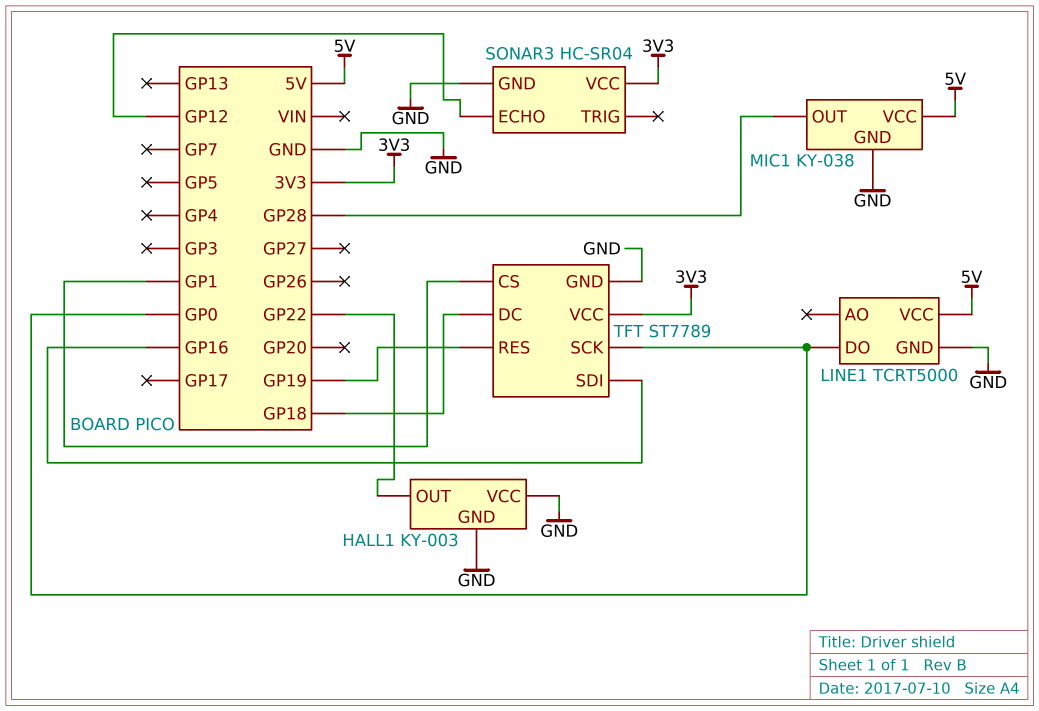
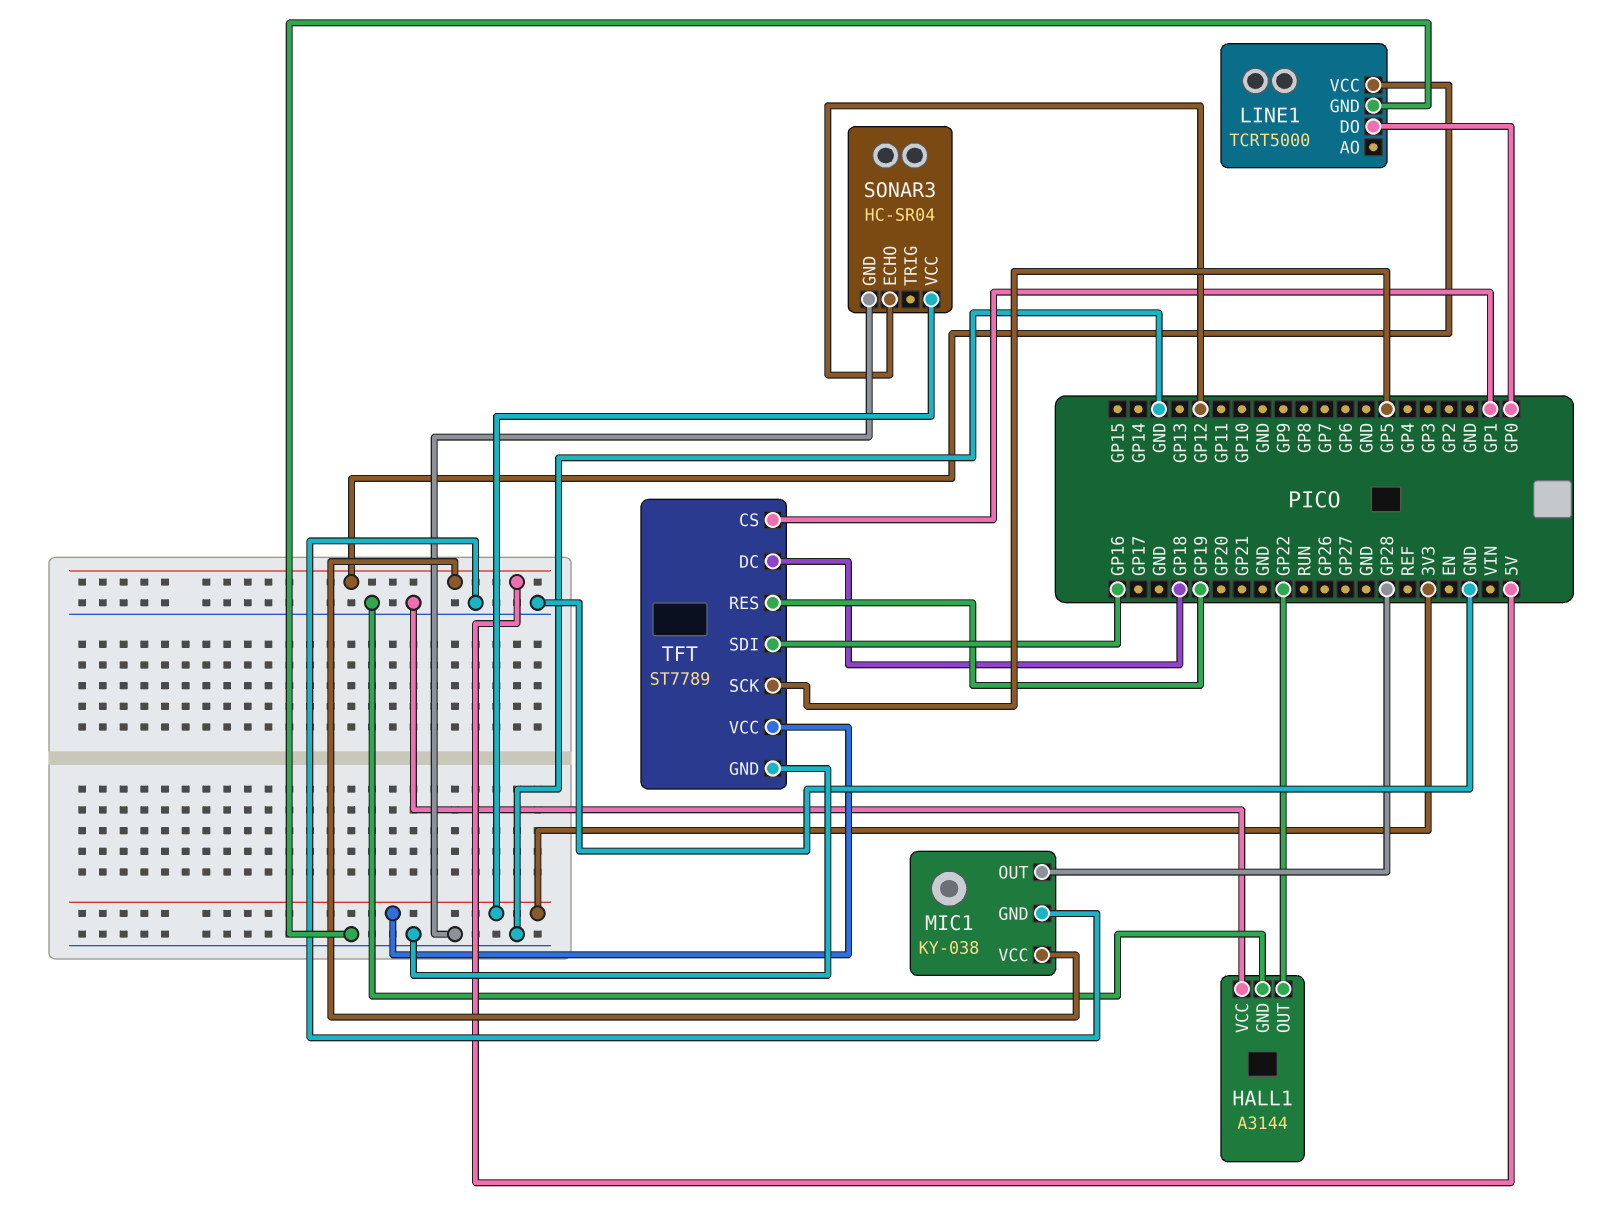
HALL1: KY-003 -> A3144
TFT pin SCK: GP0 -> GP5

